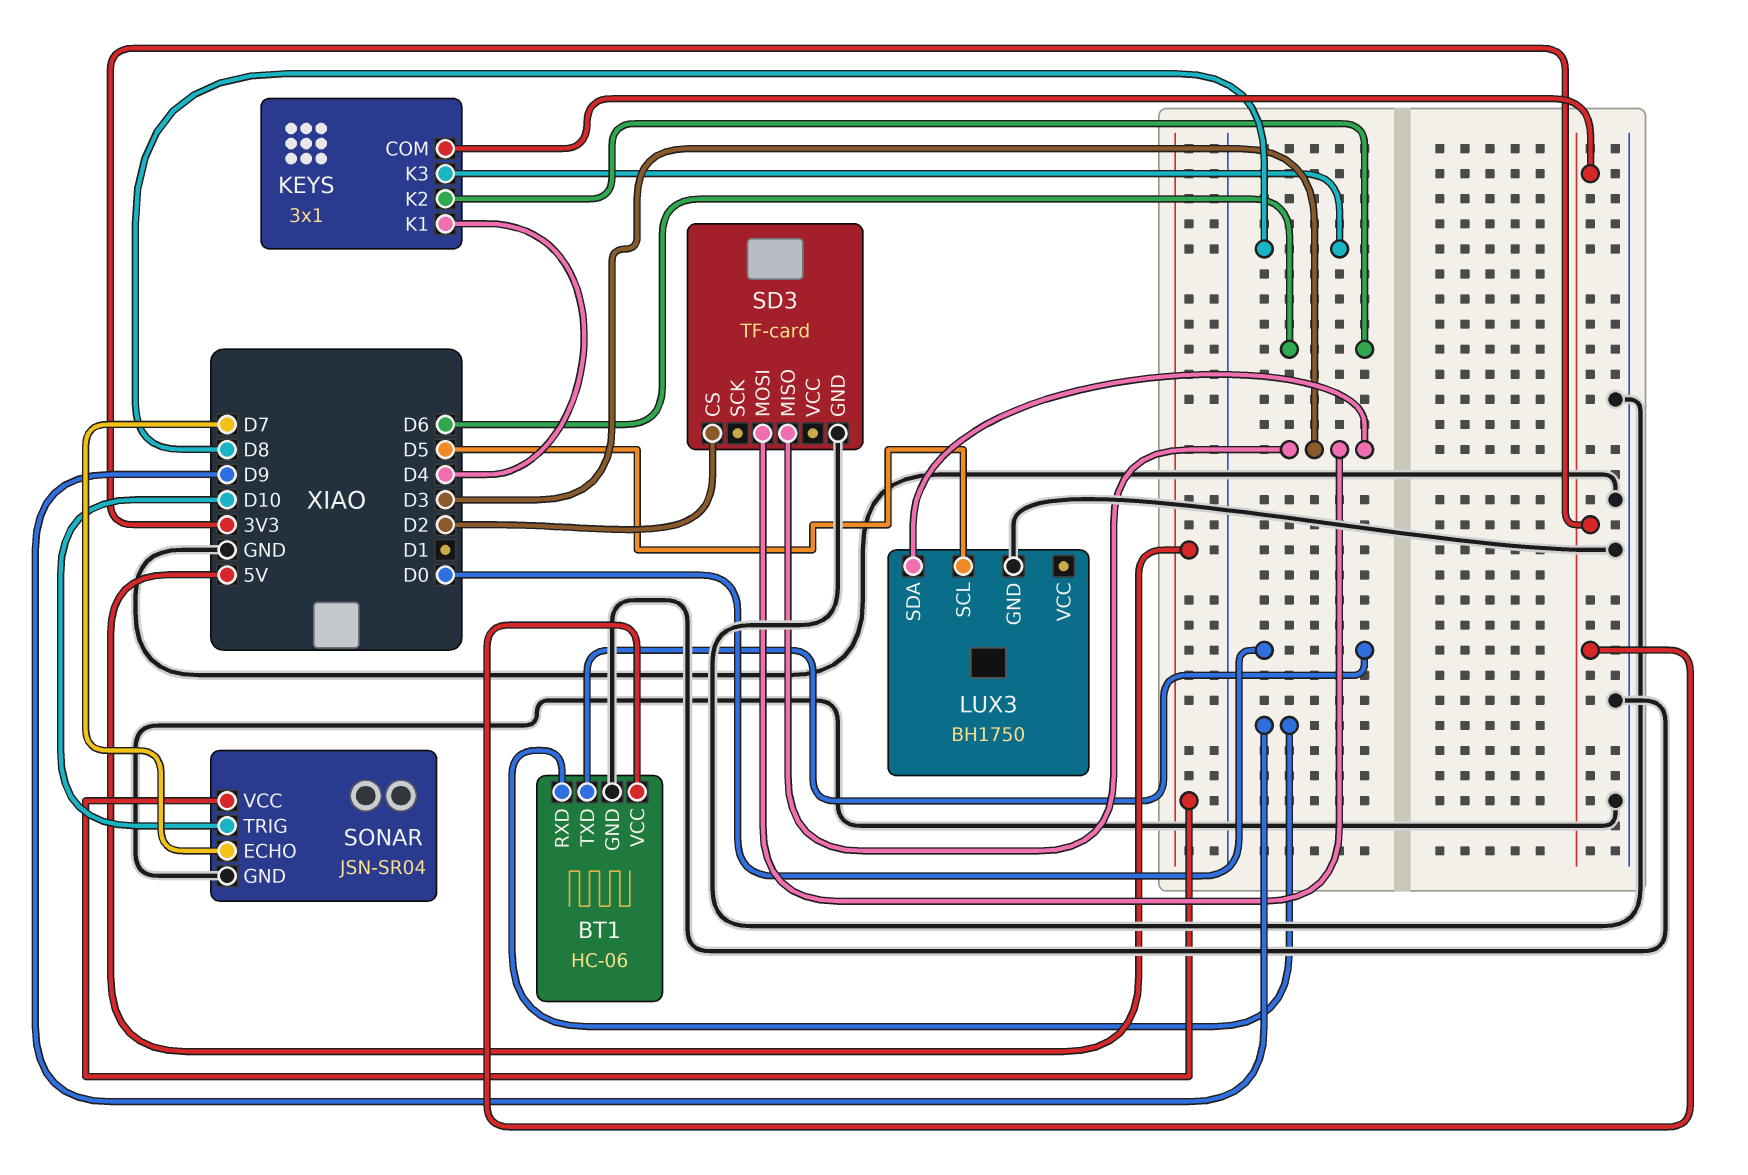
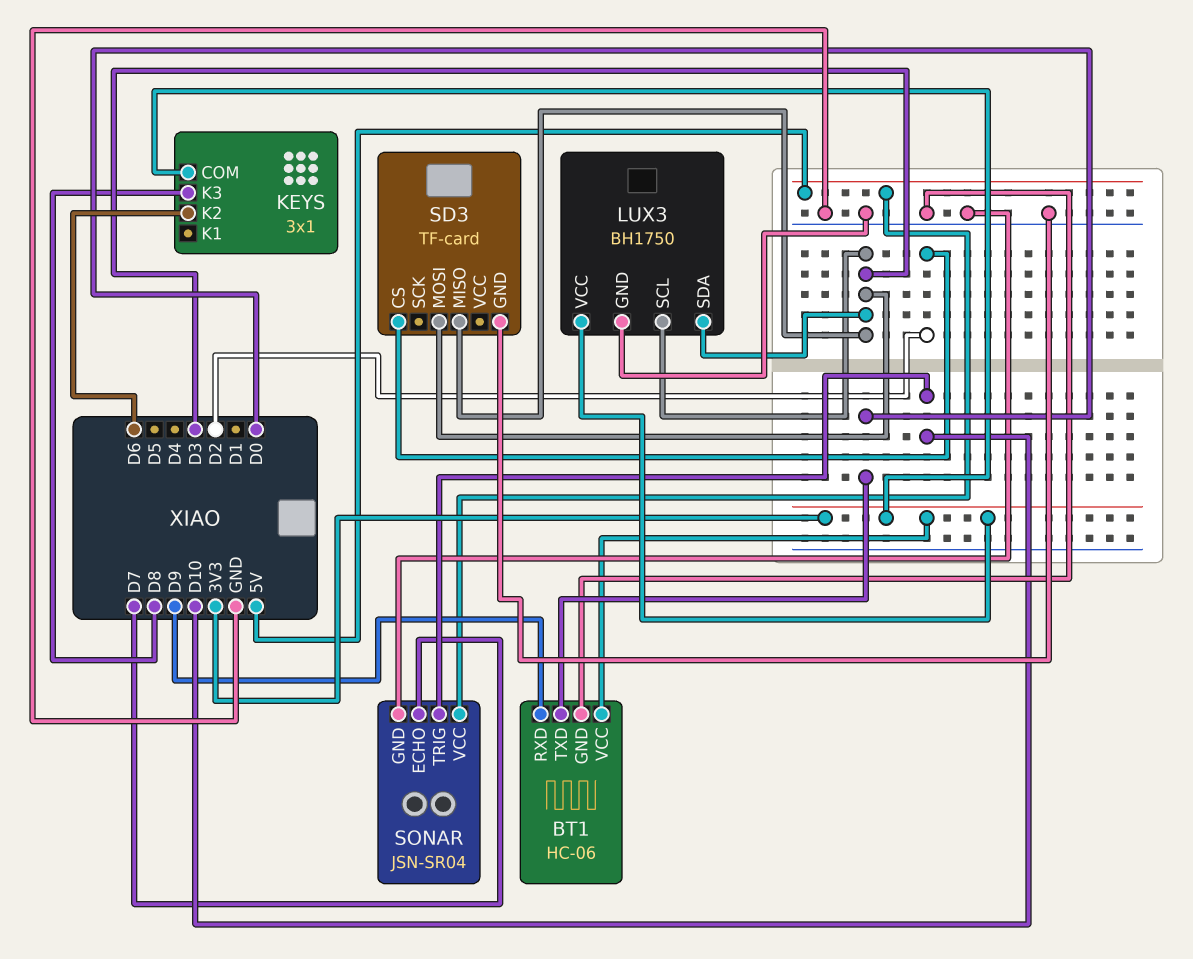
KEYS pin K1: D4 -> none
LUX3 pin SCL: D5 -> D3
LUX3 pin VCC: none -> 3V3

